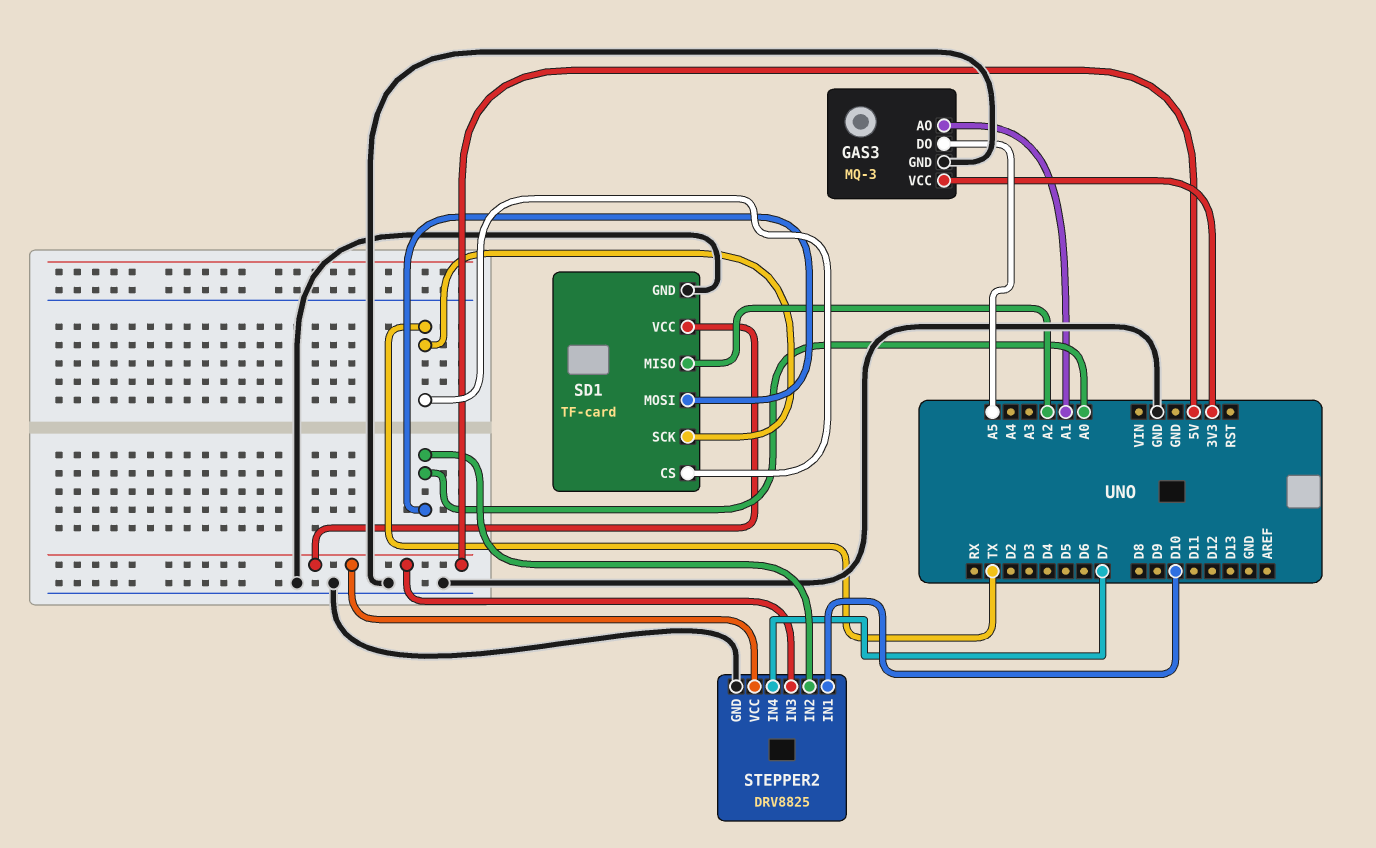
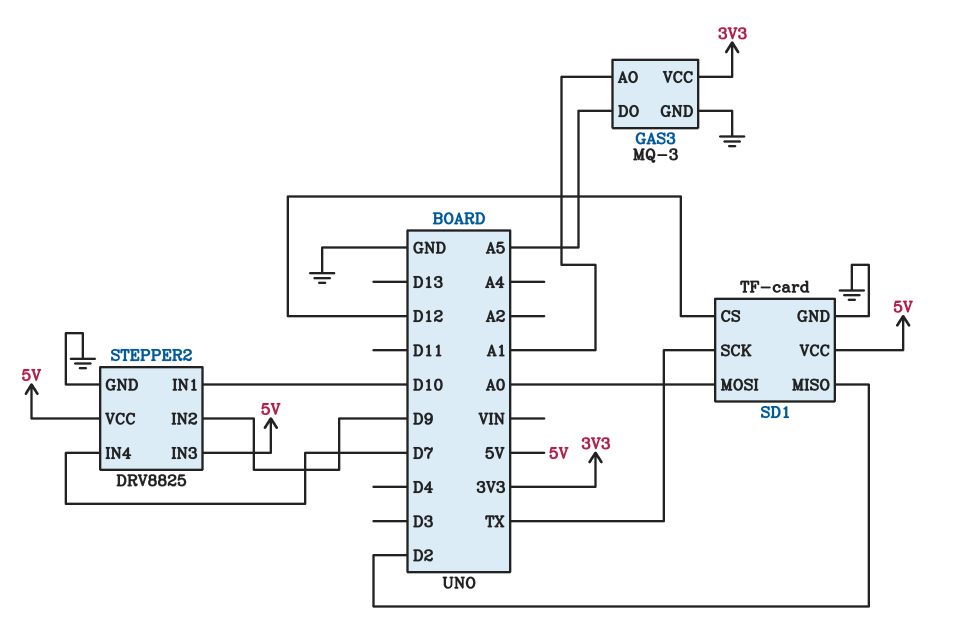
SD1 pin CS: TX -> D12
SD1 pin MISO: A2 -> D2
STEPPER2 pin IN2: A0 -> D9

